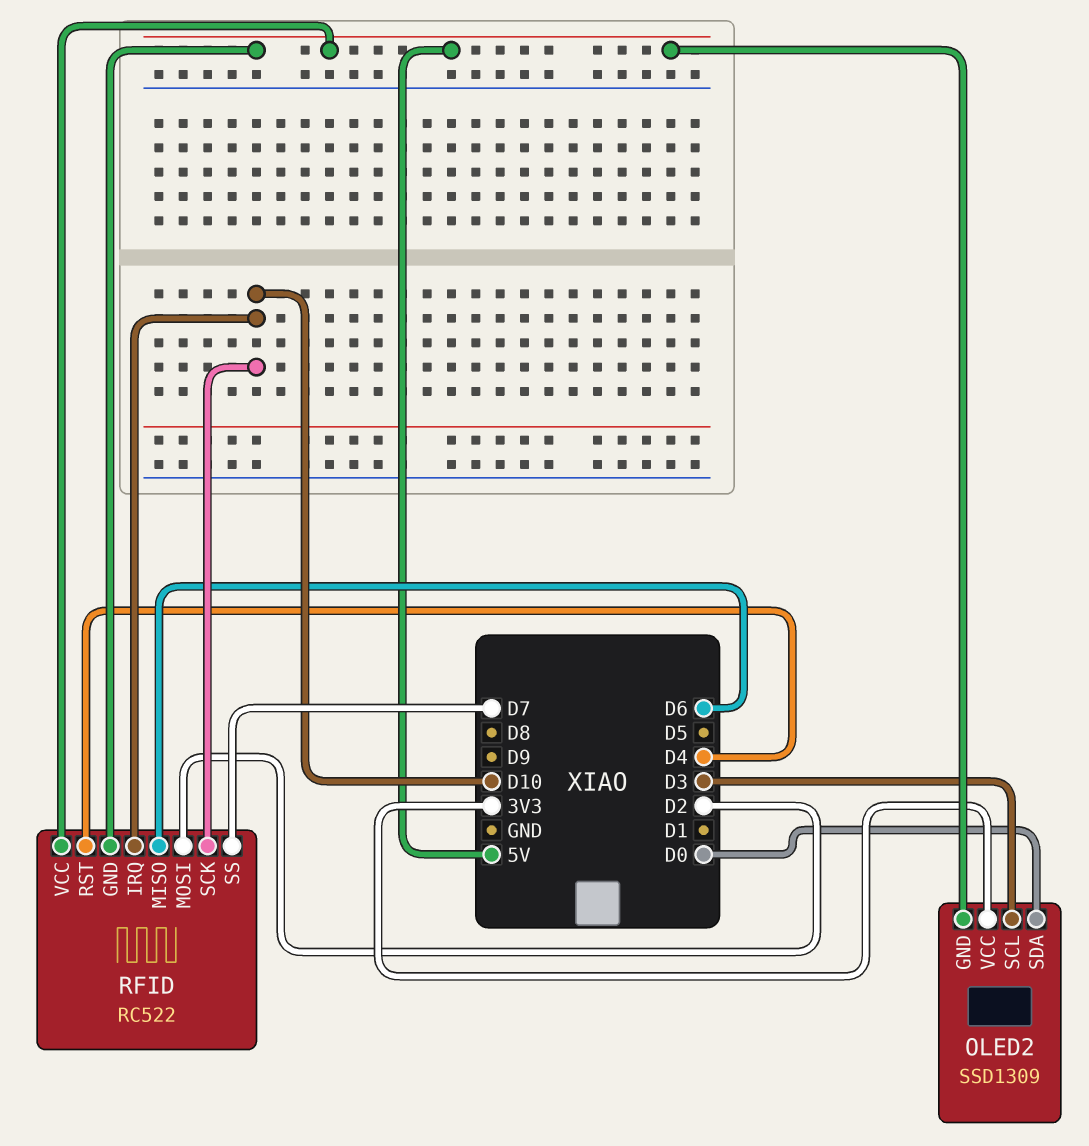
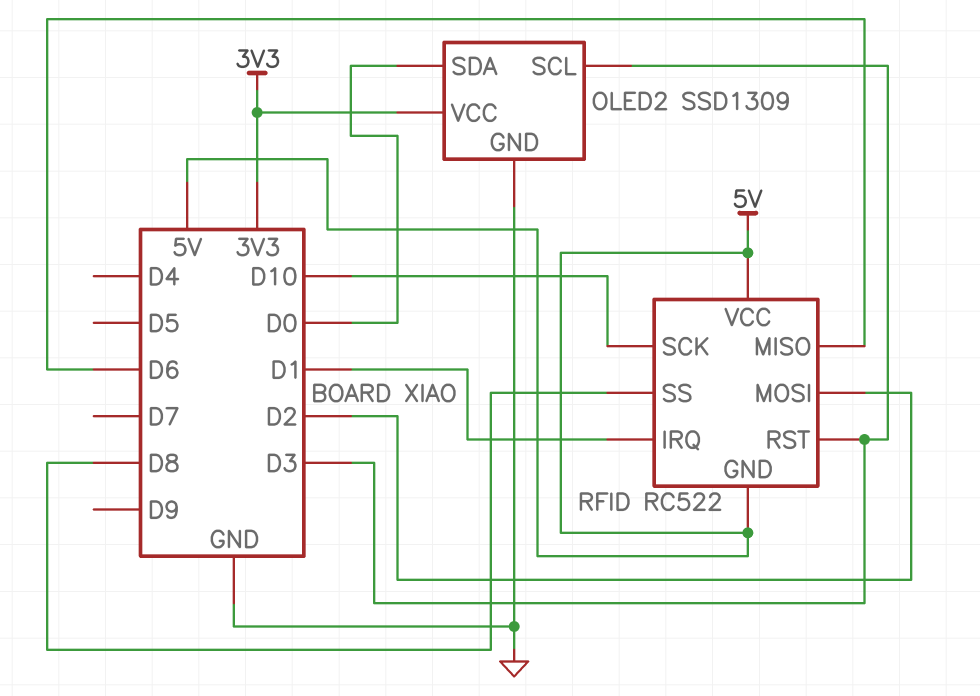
OLED2 pin GND: 5V -> GND
RFID pin IRQ: D10 -> D1
RFID pin RST: D4 -> D3
RFID pin SS: D7 -> D8

